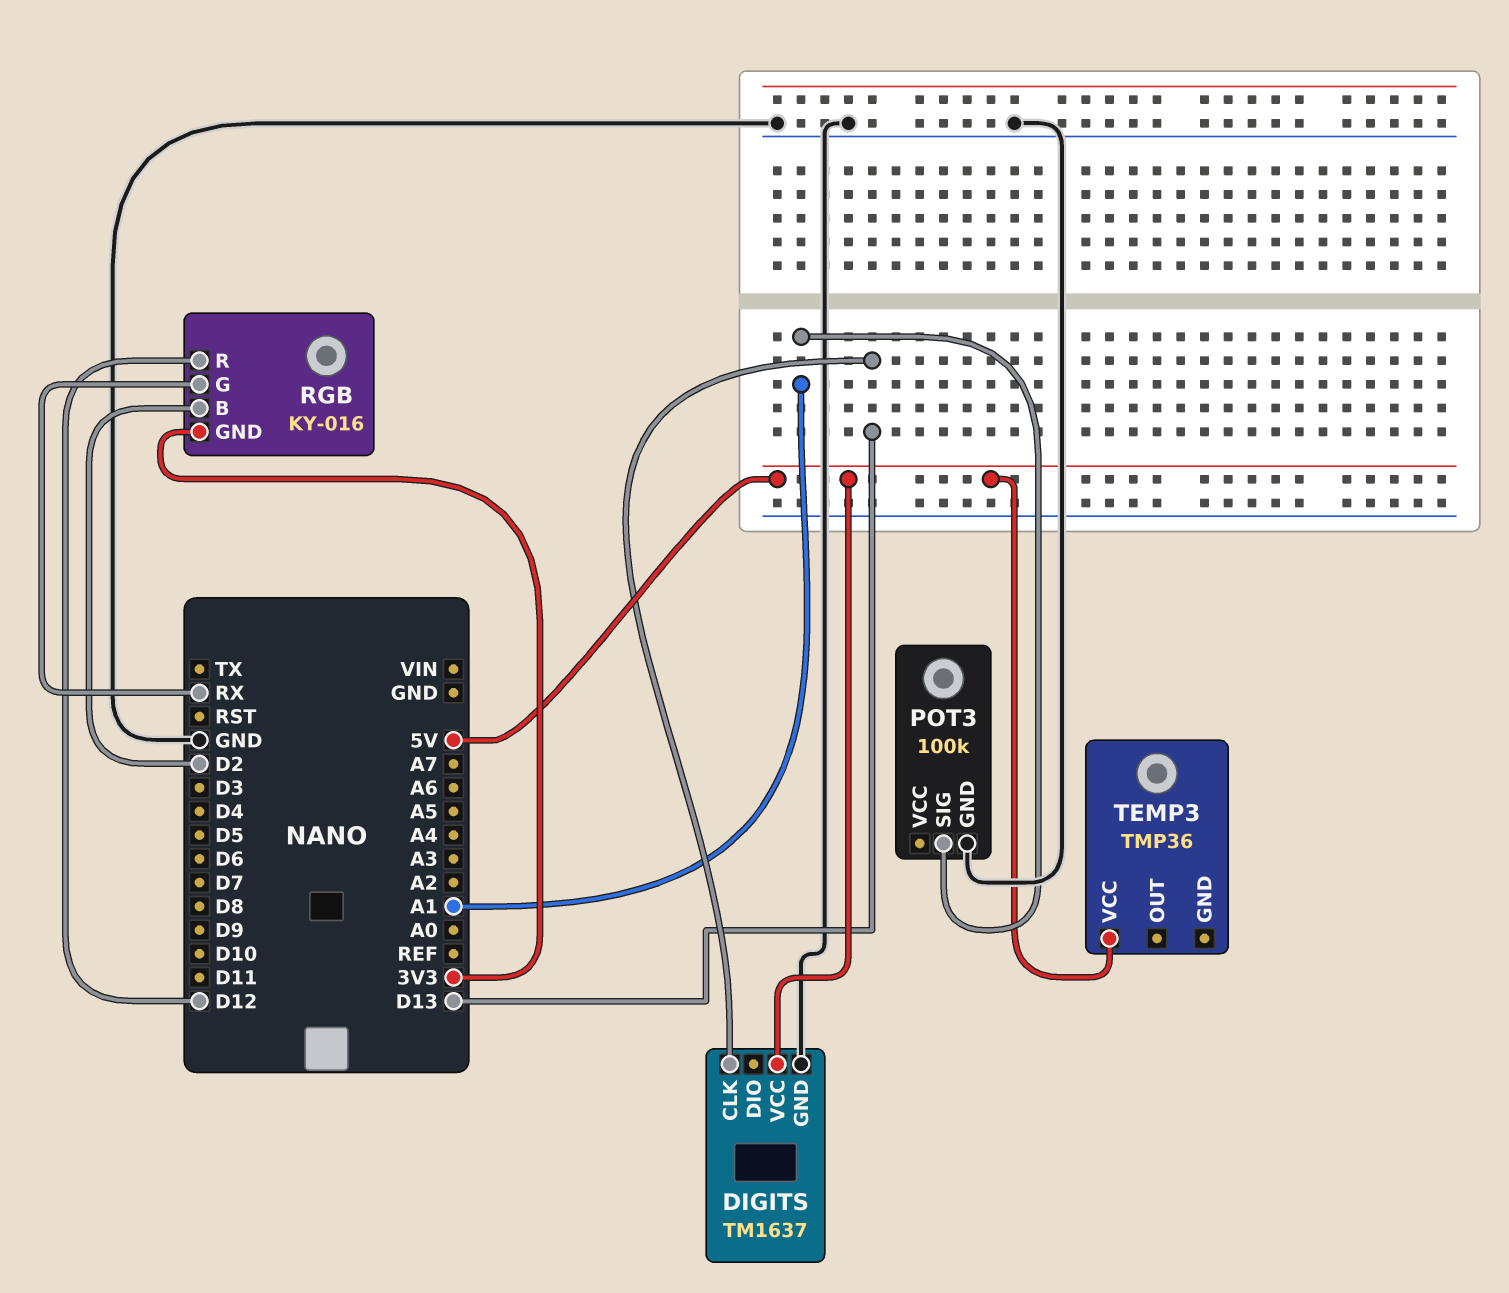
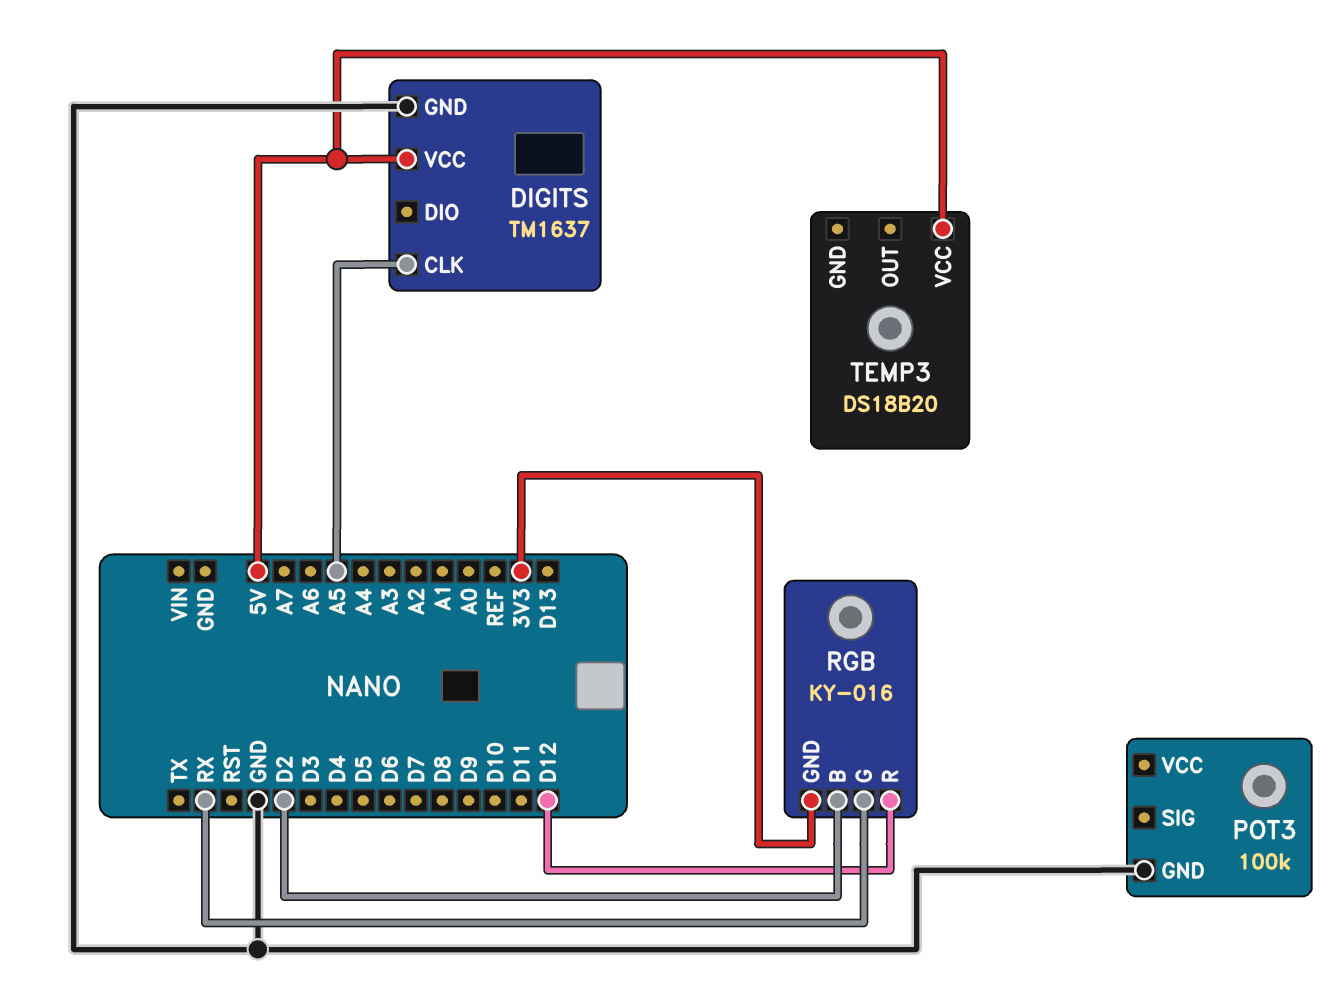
DIGITS pin CLK: D13 -> A5
POT3 pin SIG: A1 -> none
TEMP3: TMP36 -> DS18B20

